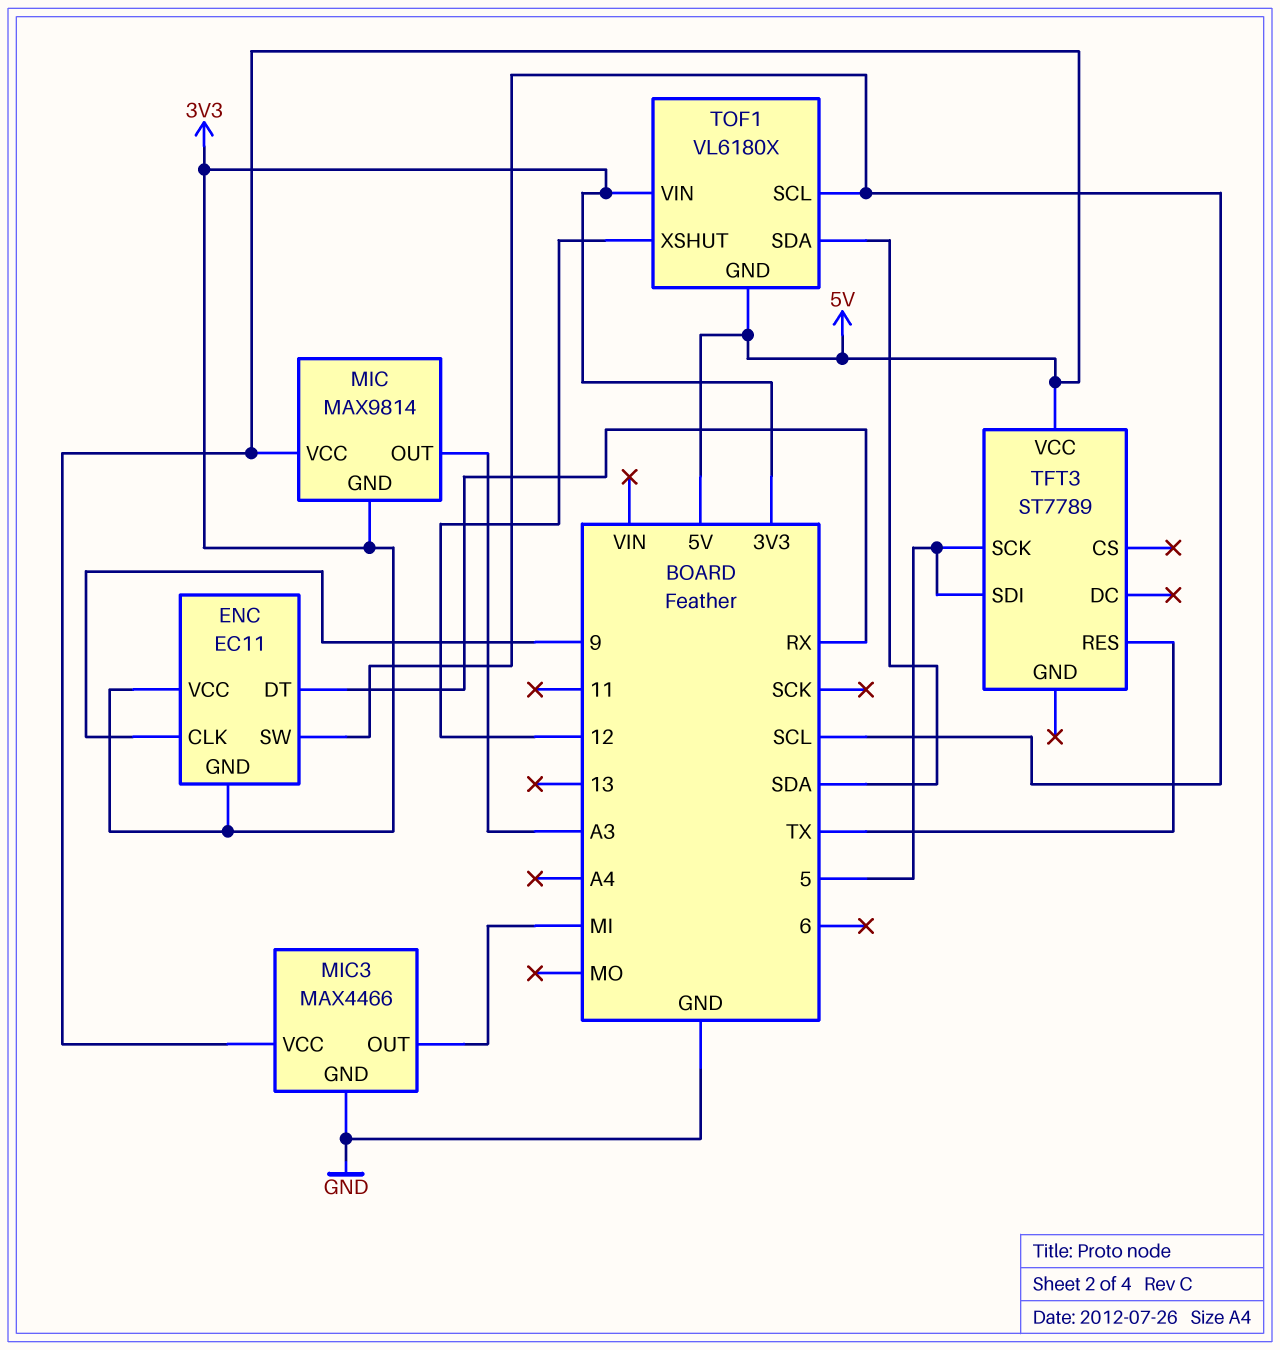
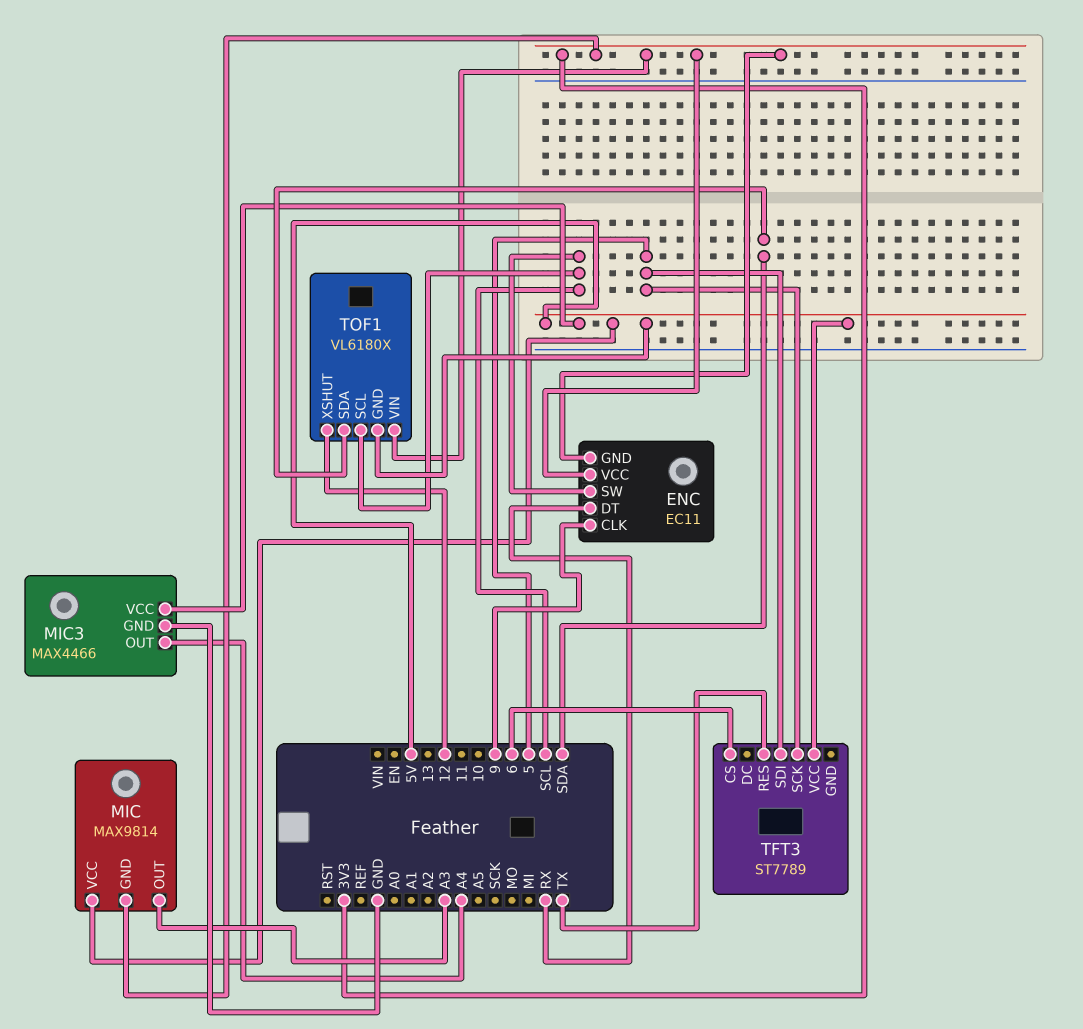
MIC3 pin OUT: MI -> A4
TFT3 pin CS: none -> 6

